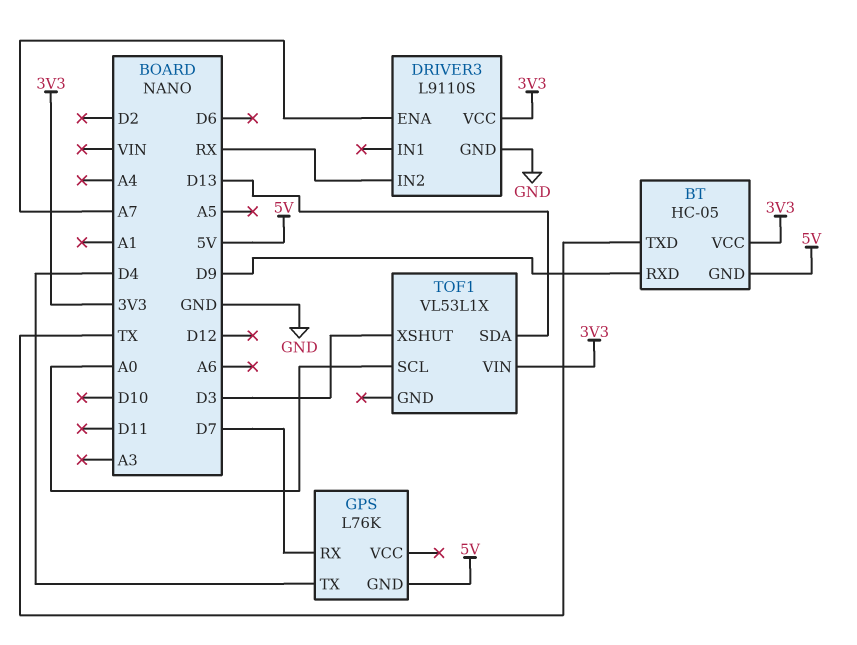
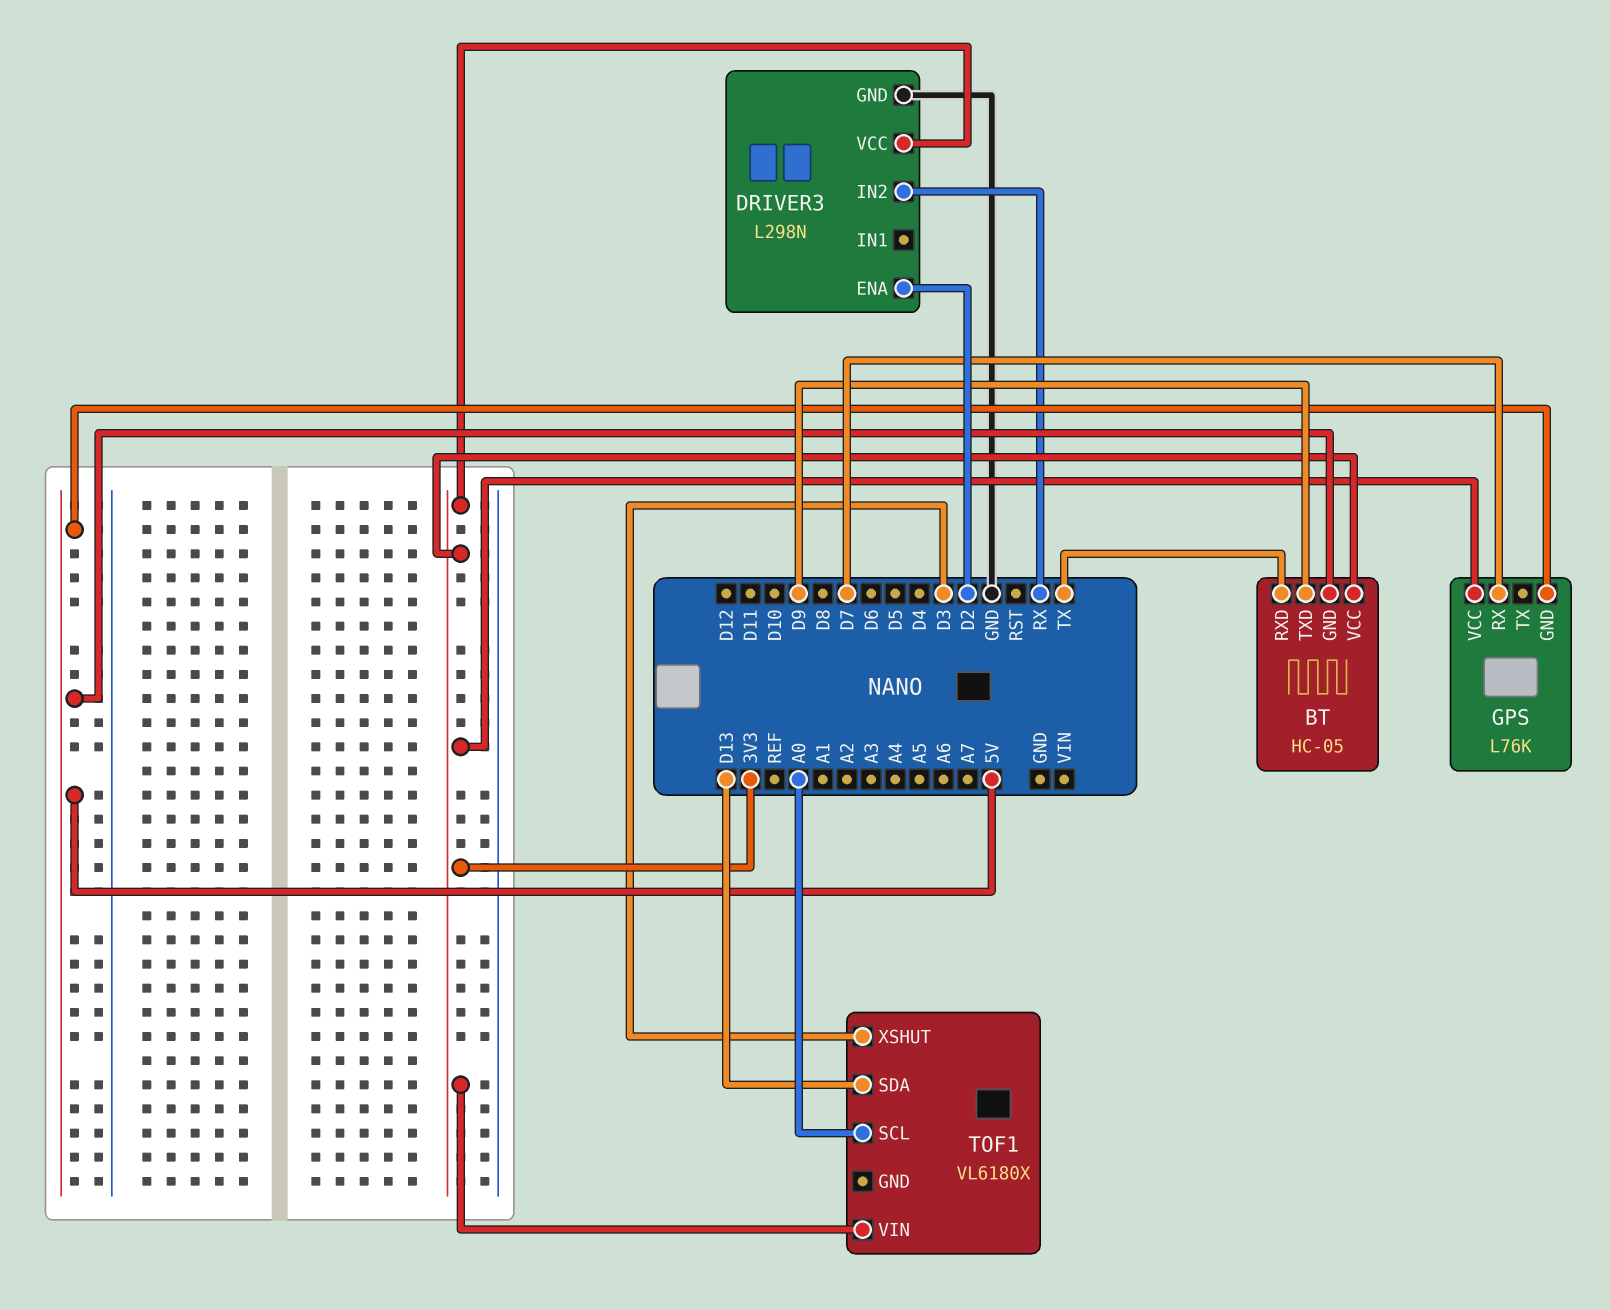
BT pin RXD: D9 -> TX
BT pin TXD: TX -> D9
DRIVER3: L9110S -> L298N
DRIVER3 pin ENA: A7 -> D2
GPS pin TX: D4 -> none
GPS pin VCC: none -> 3V3
TOF1: VL53L1X -> VL6180X

